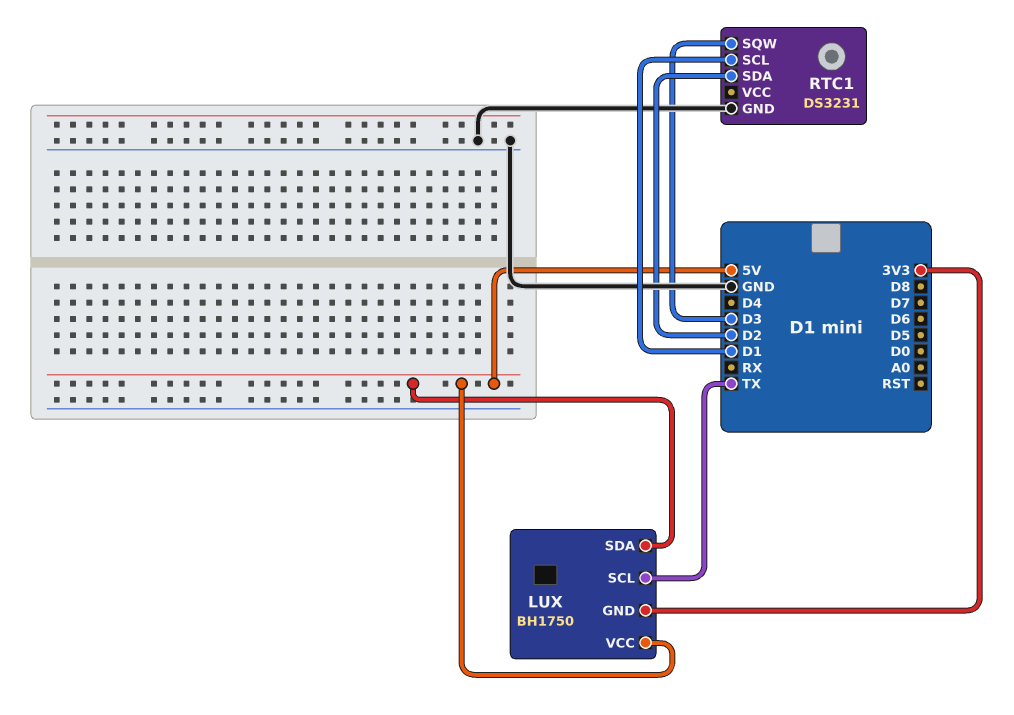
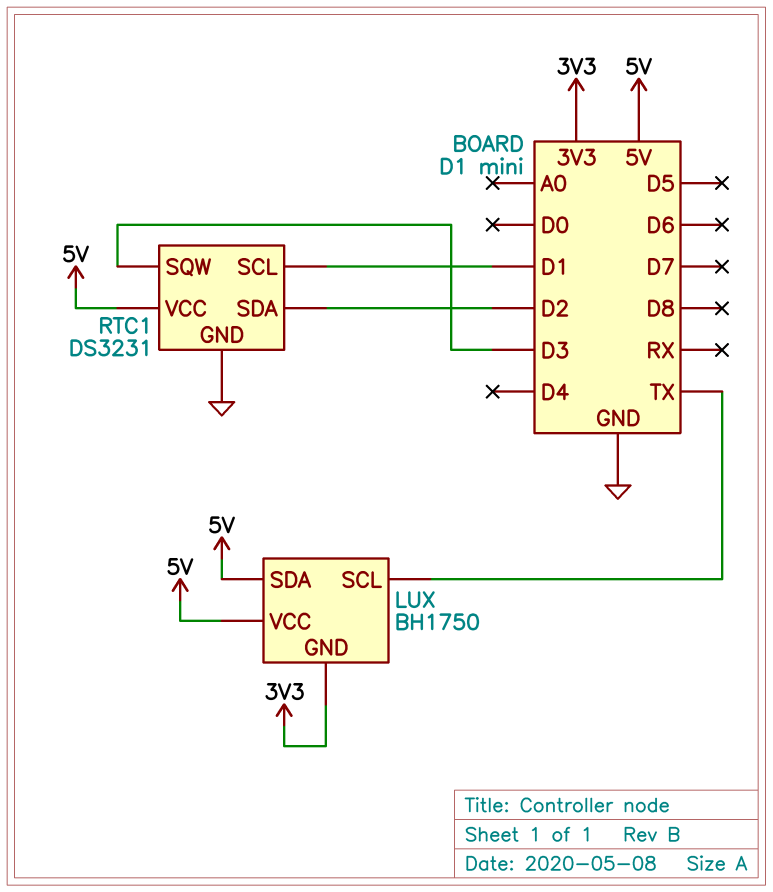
RTC1 pin VCC: none -> 5V

